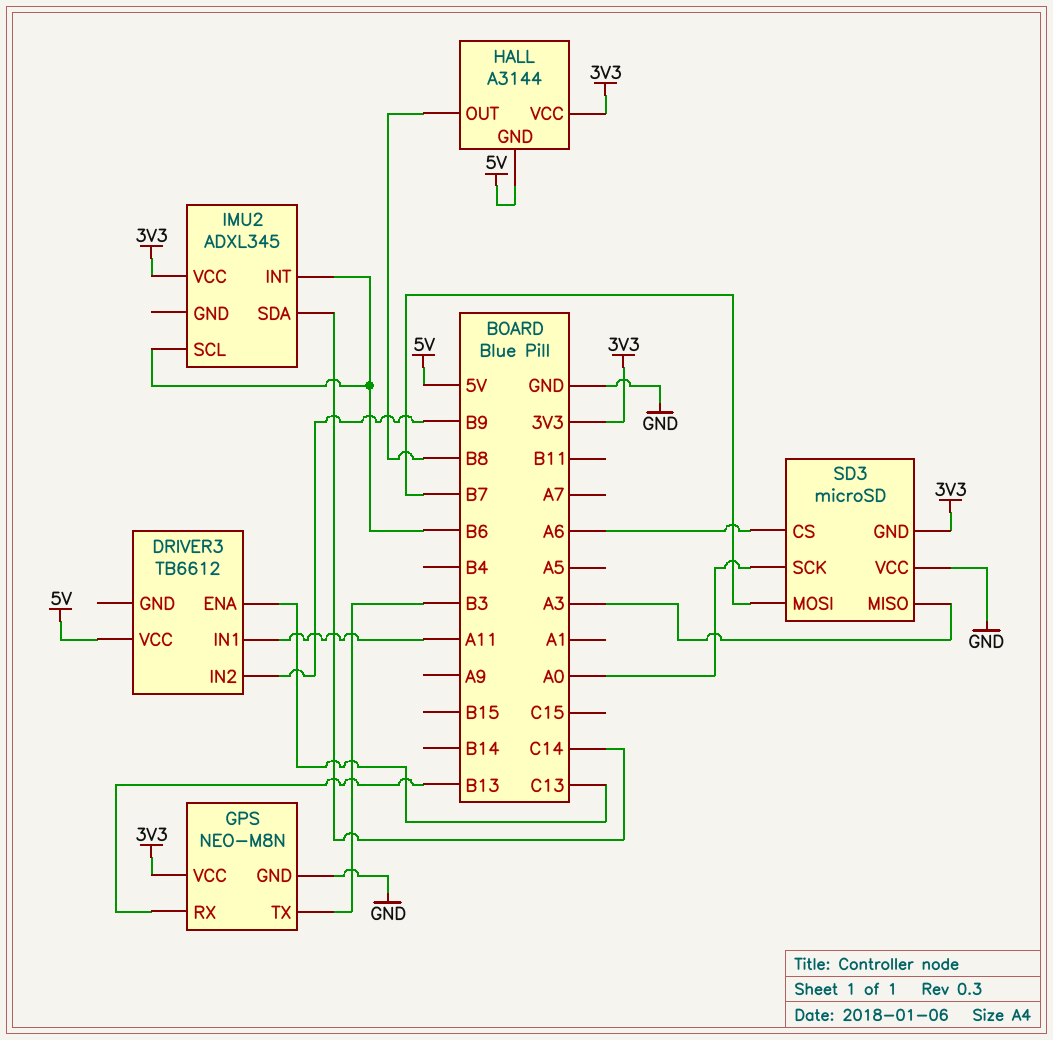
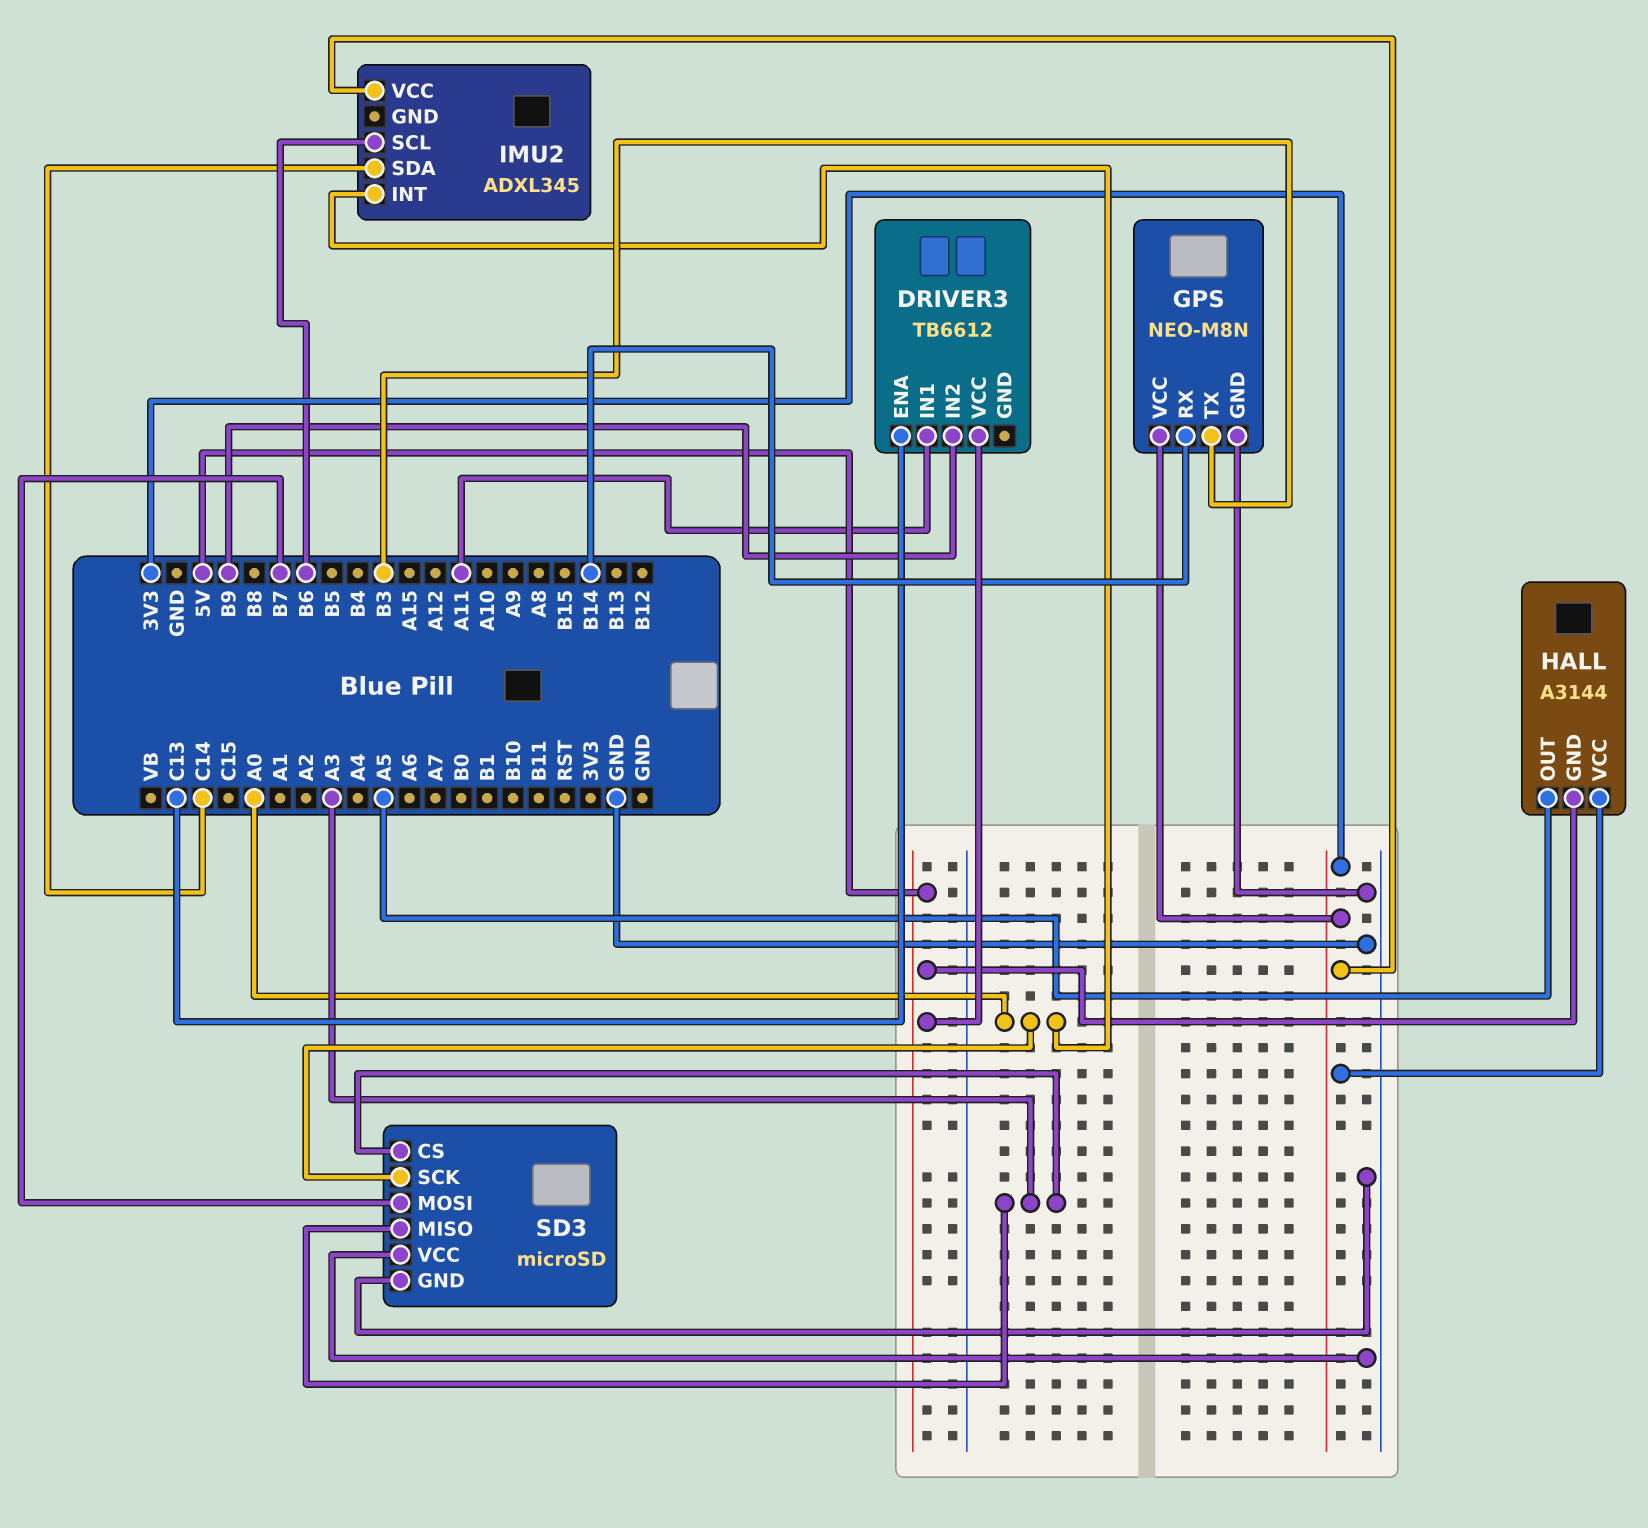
GPS pin RX: B13 -> B14
HALL pin OUT: B8 -> A5
IMU2 pin INT: B6 -> A0
SD3 pin CS: A6 -> A3
SD3 pin GND: 3V3 -> GND

